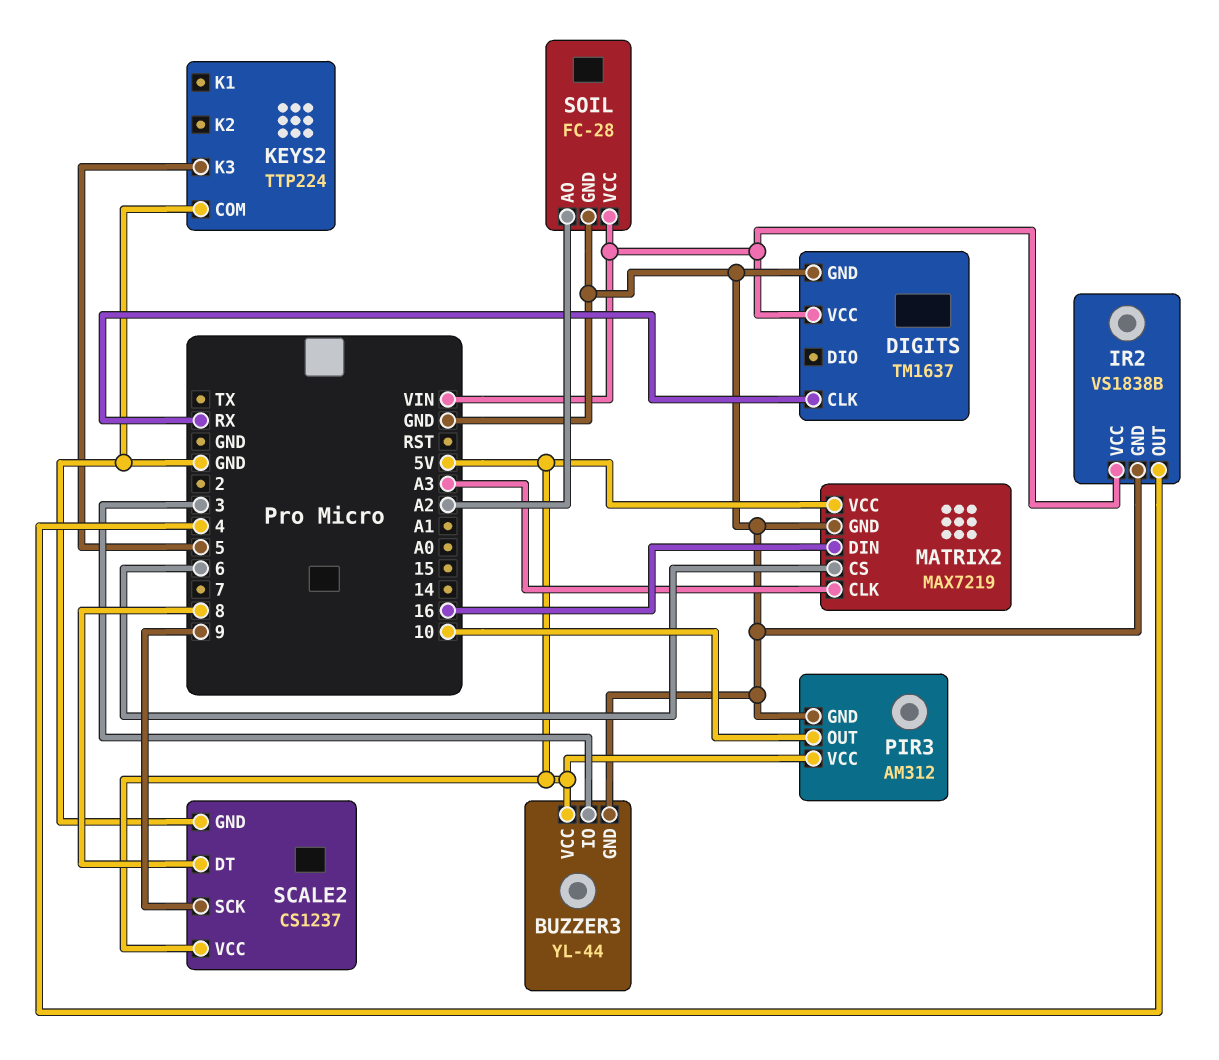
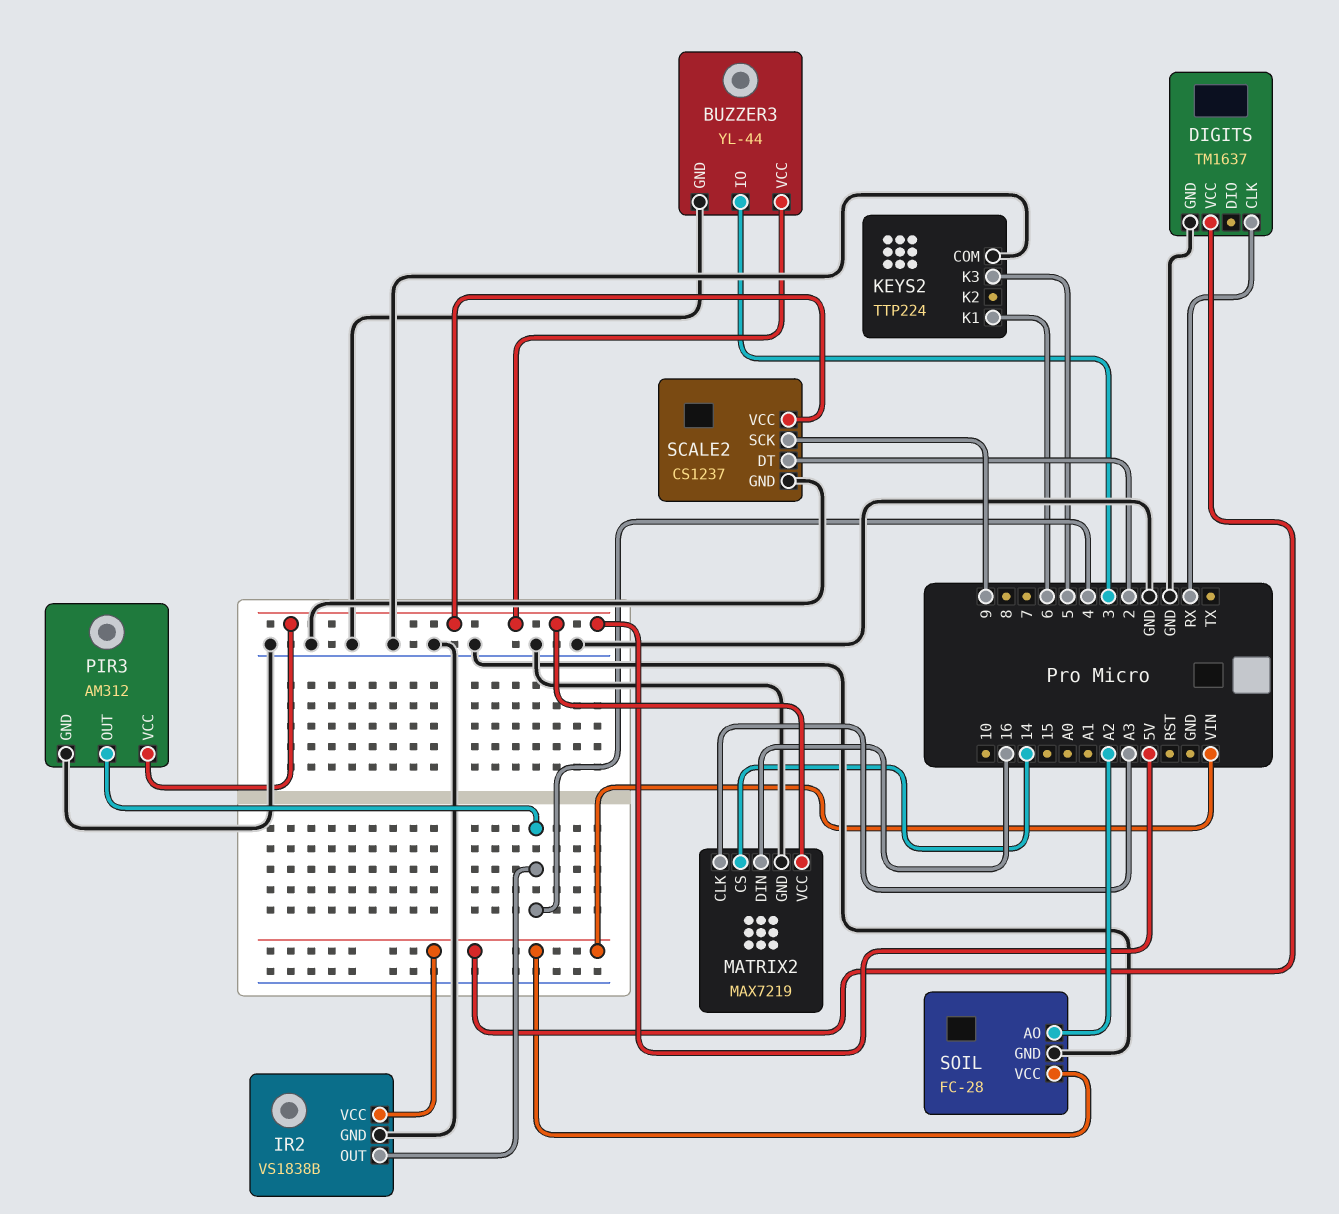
KEYS2 pin K1: none -> 6
MATRIX2 pin CS: 6 -> 14
PIR3 pin OUT: 10 -> 4
SCALE2 pin DT: 8 -> 2

